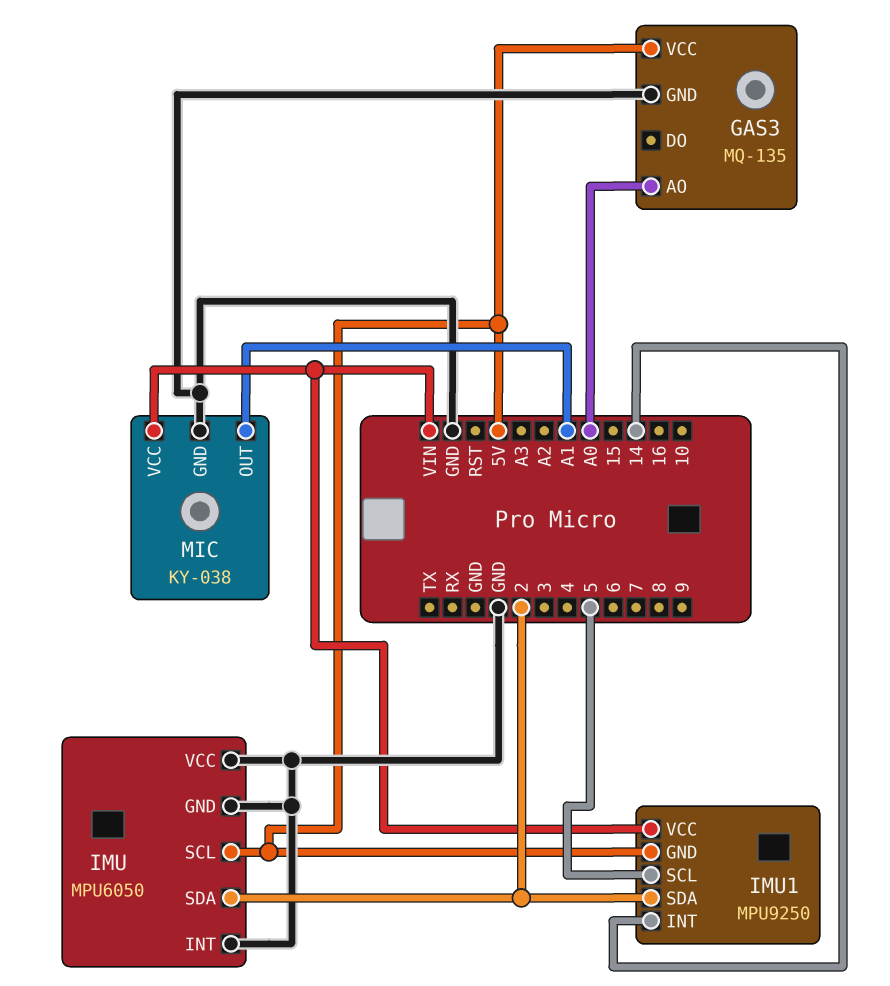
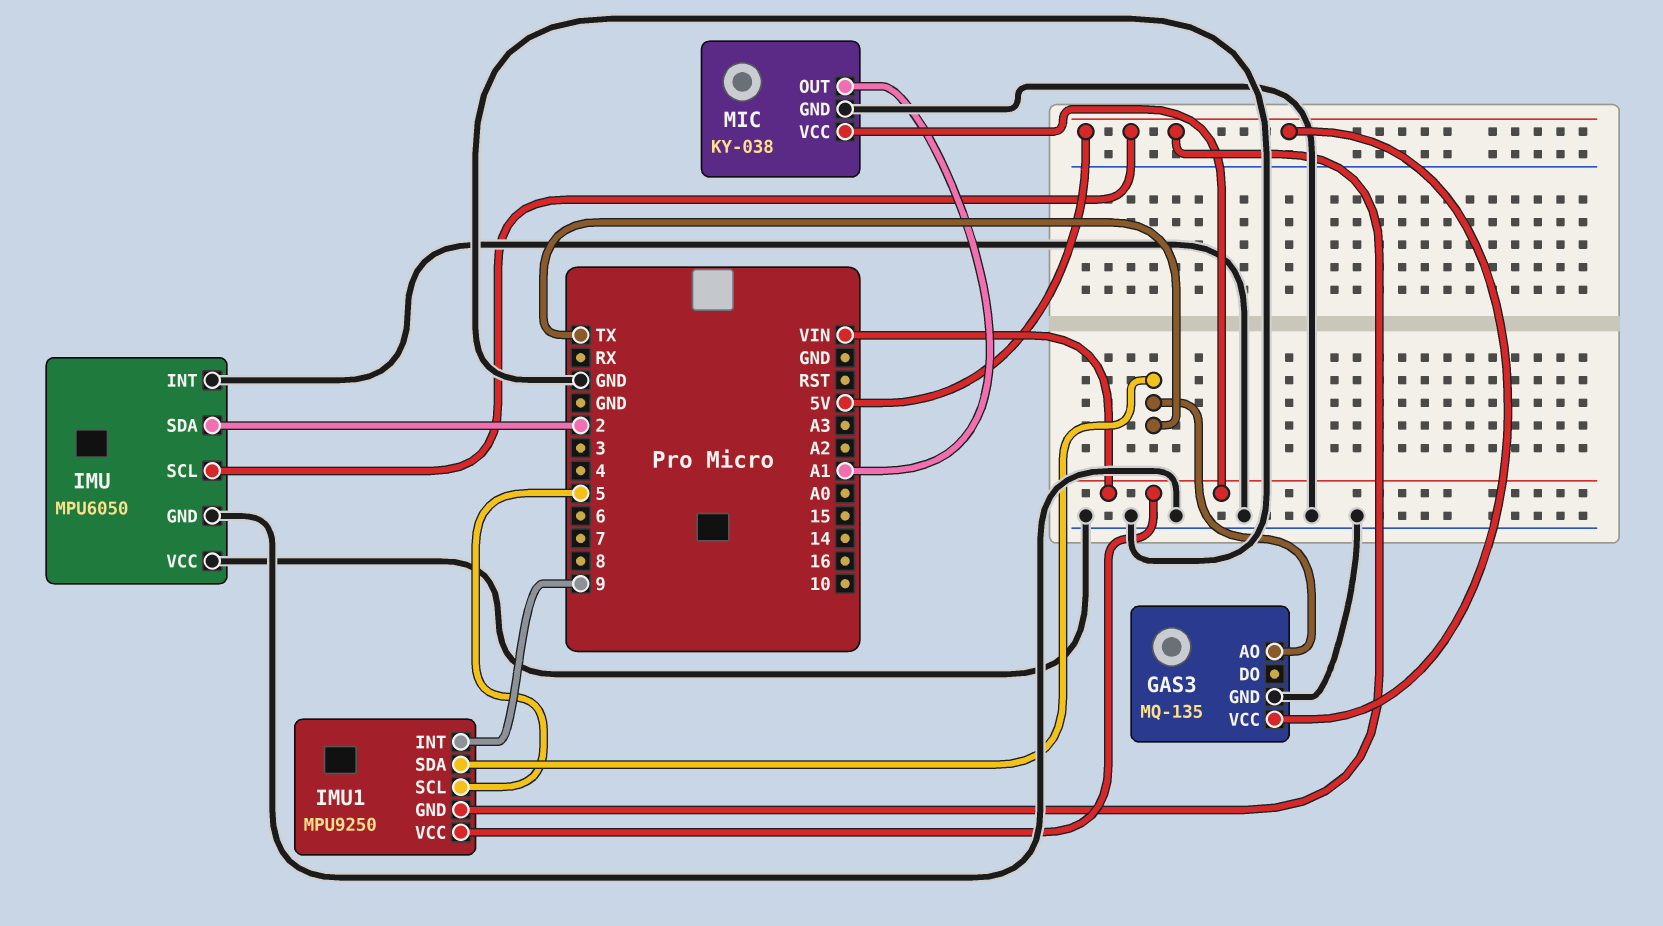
GAS3 pin AO: A0 -> TX
IMU1 pin INT: 14 -> 9
IMU1 pin SDA: 2 -> TX

